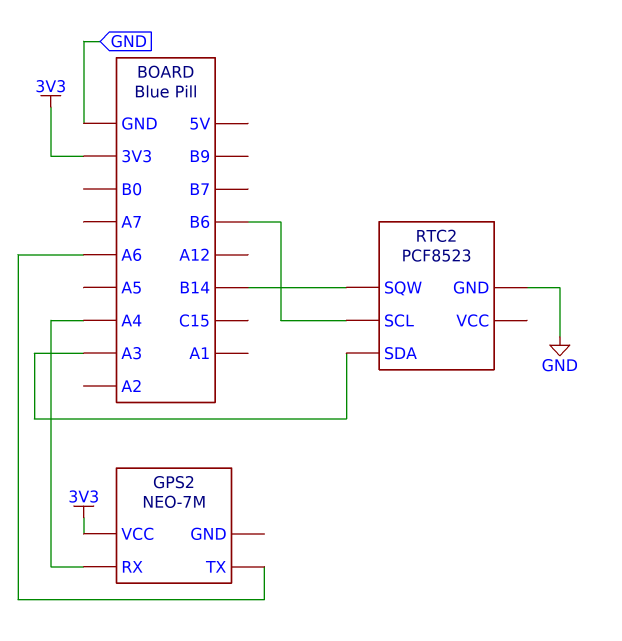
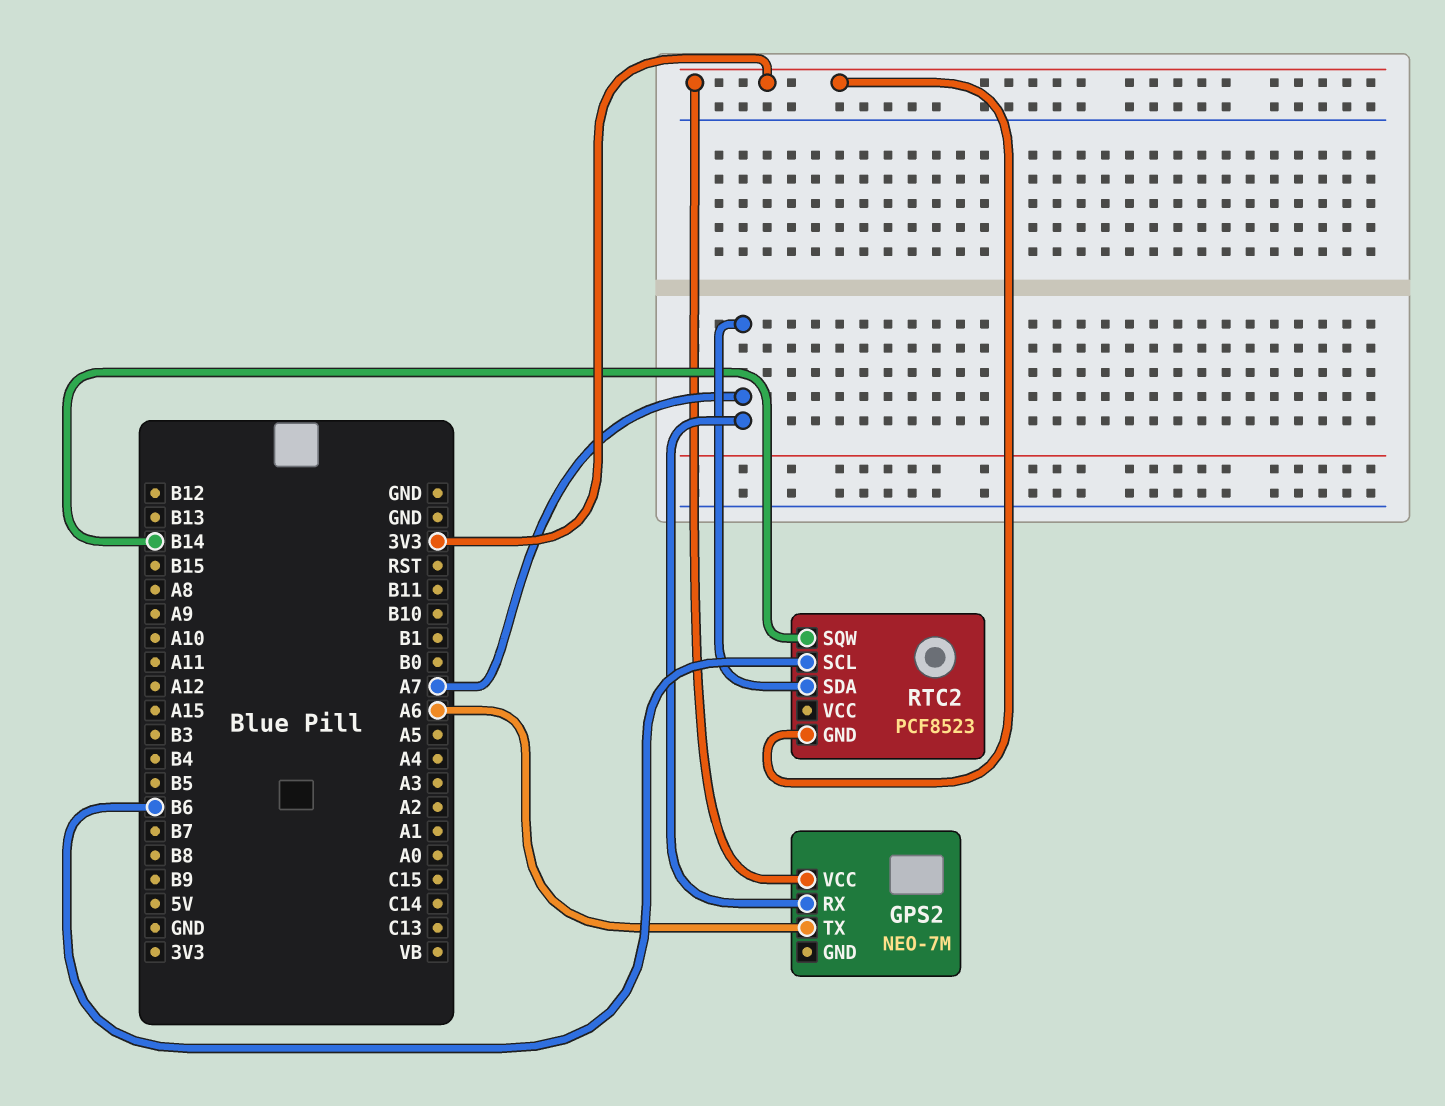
GPS2 pin RX: A4 -> A7
RTC2 pin GND: GND -> 3V3
RTC2 pin SDA: A3 -> A7

